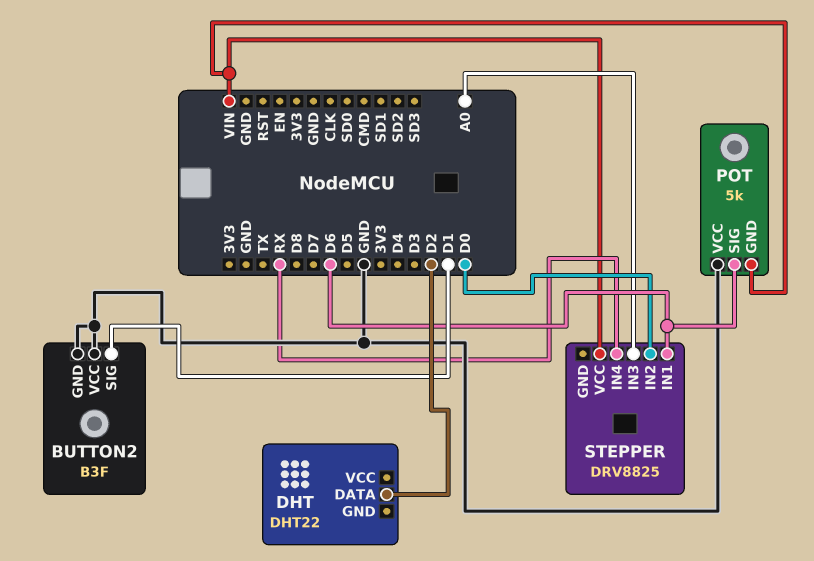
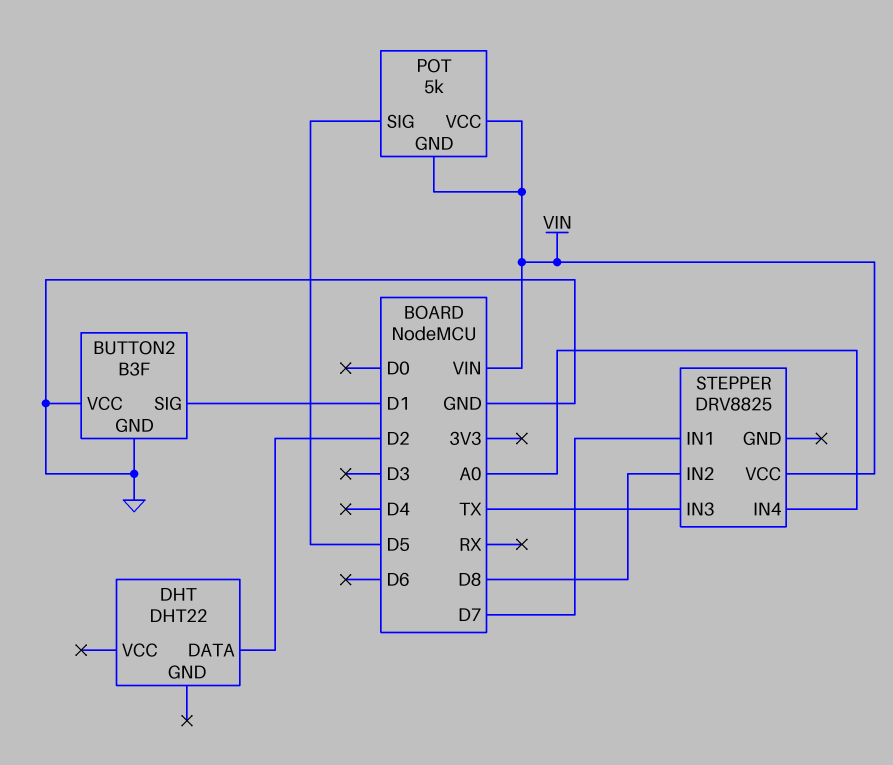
POT pin SIG: D6 -> D5
POT pin VCC: GND -> VIN
STEPPER pin IN1: D6 -> D7
STEPPER pin IN2: D0 -> D8
STEPPER pin IN3: A0 -> TX
STEPPER pin IN4: RX -> A0

